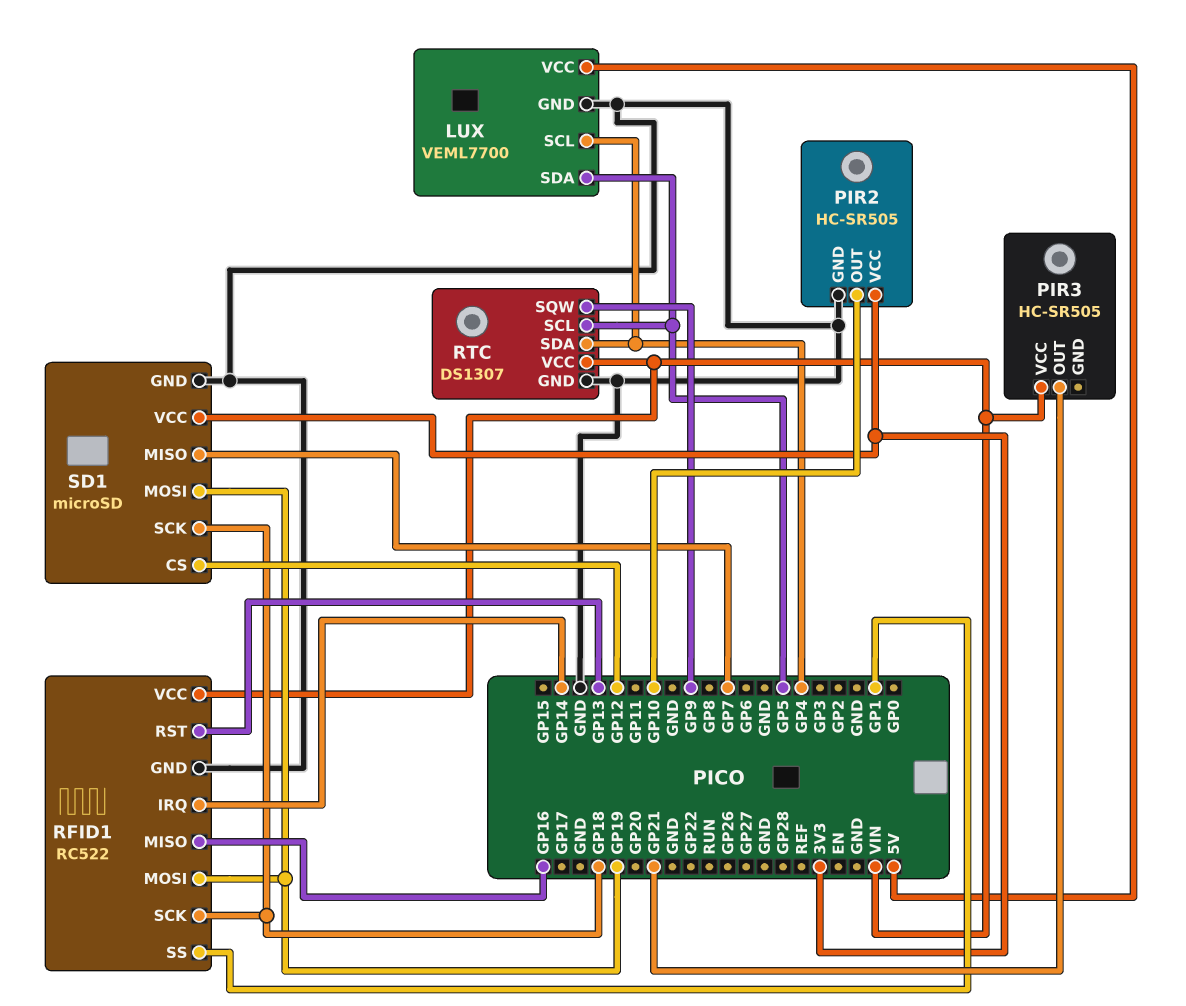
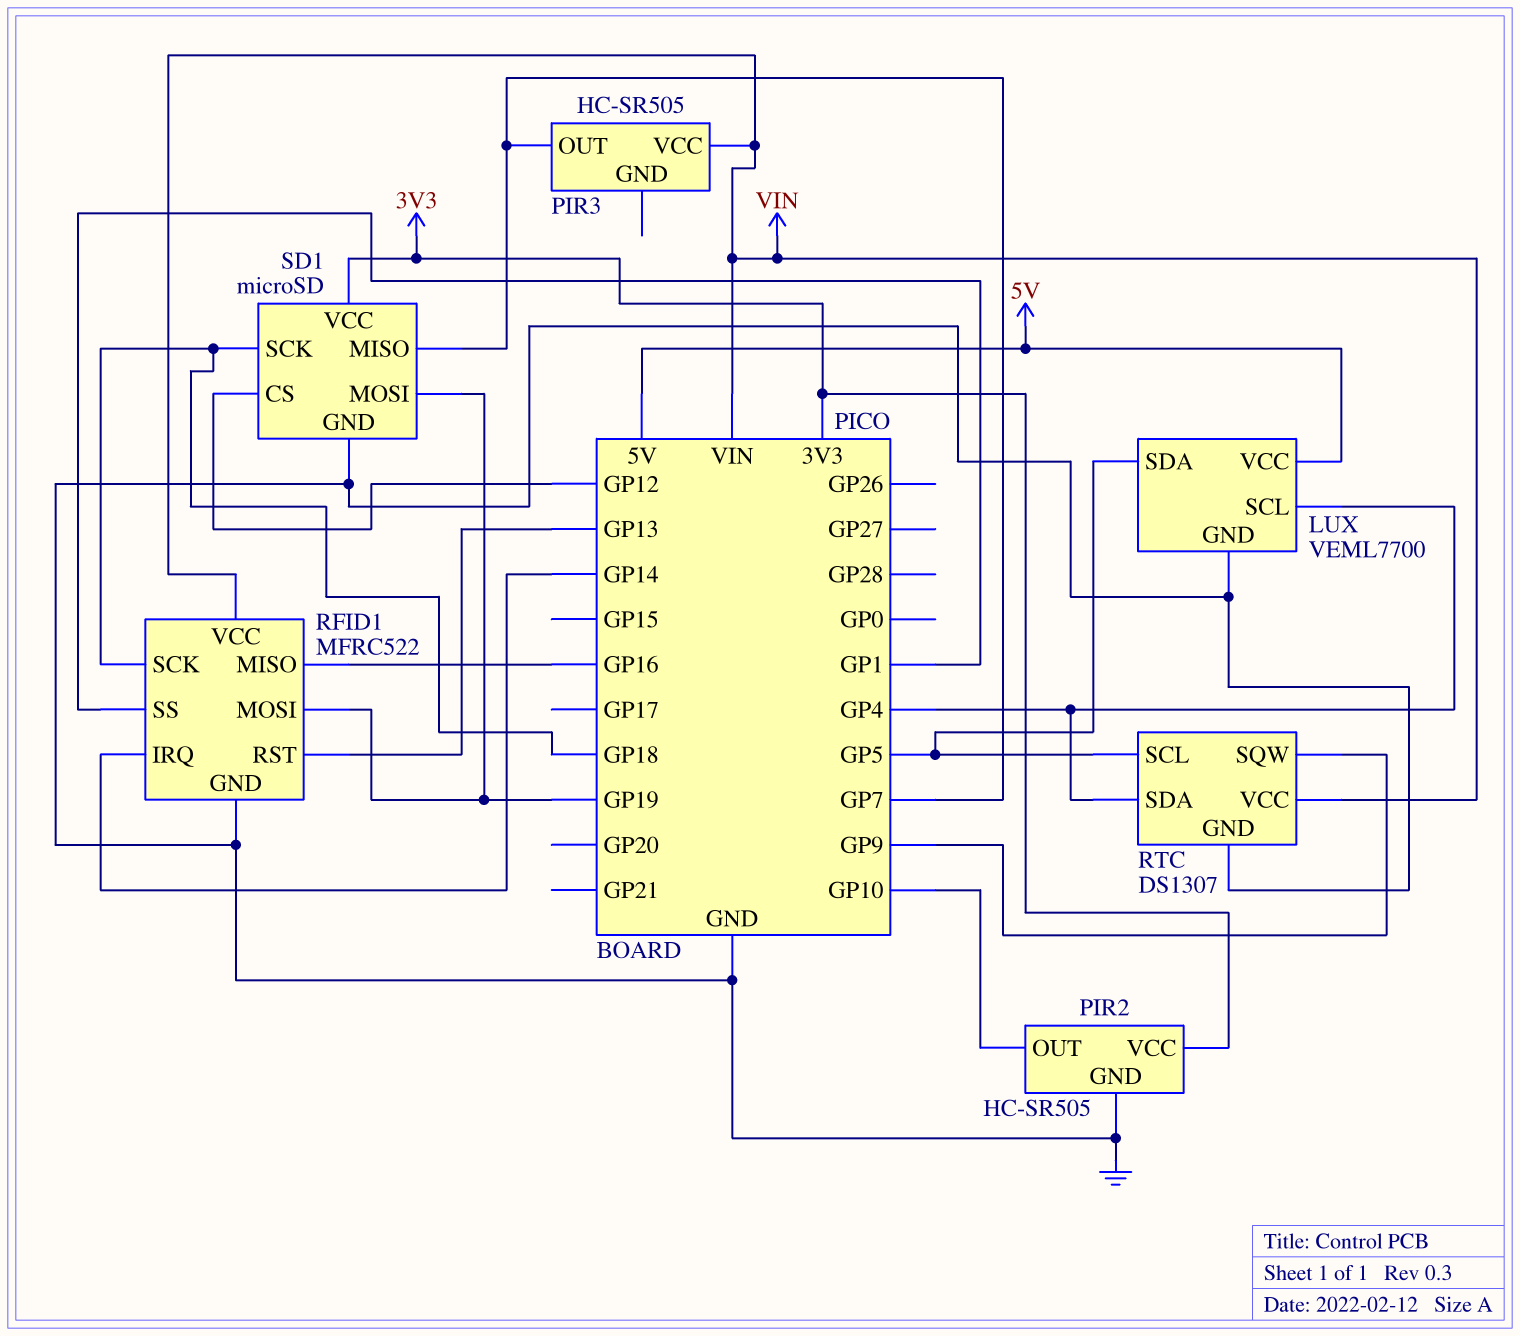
PIR3 pin OUT: GP21 -> GP7
RFID1: RC522 -> MFRC522

